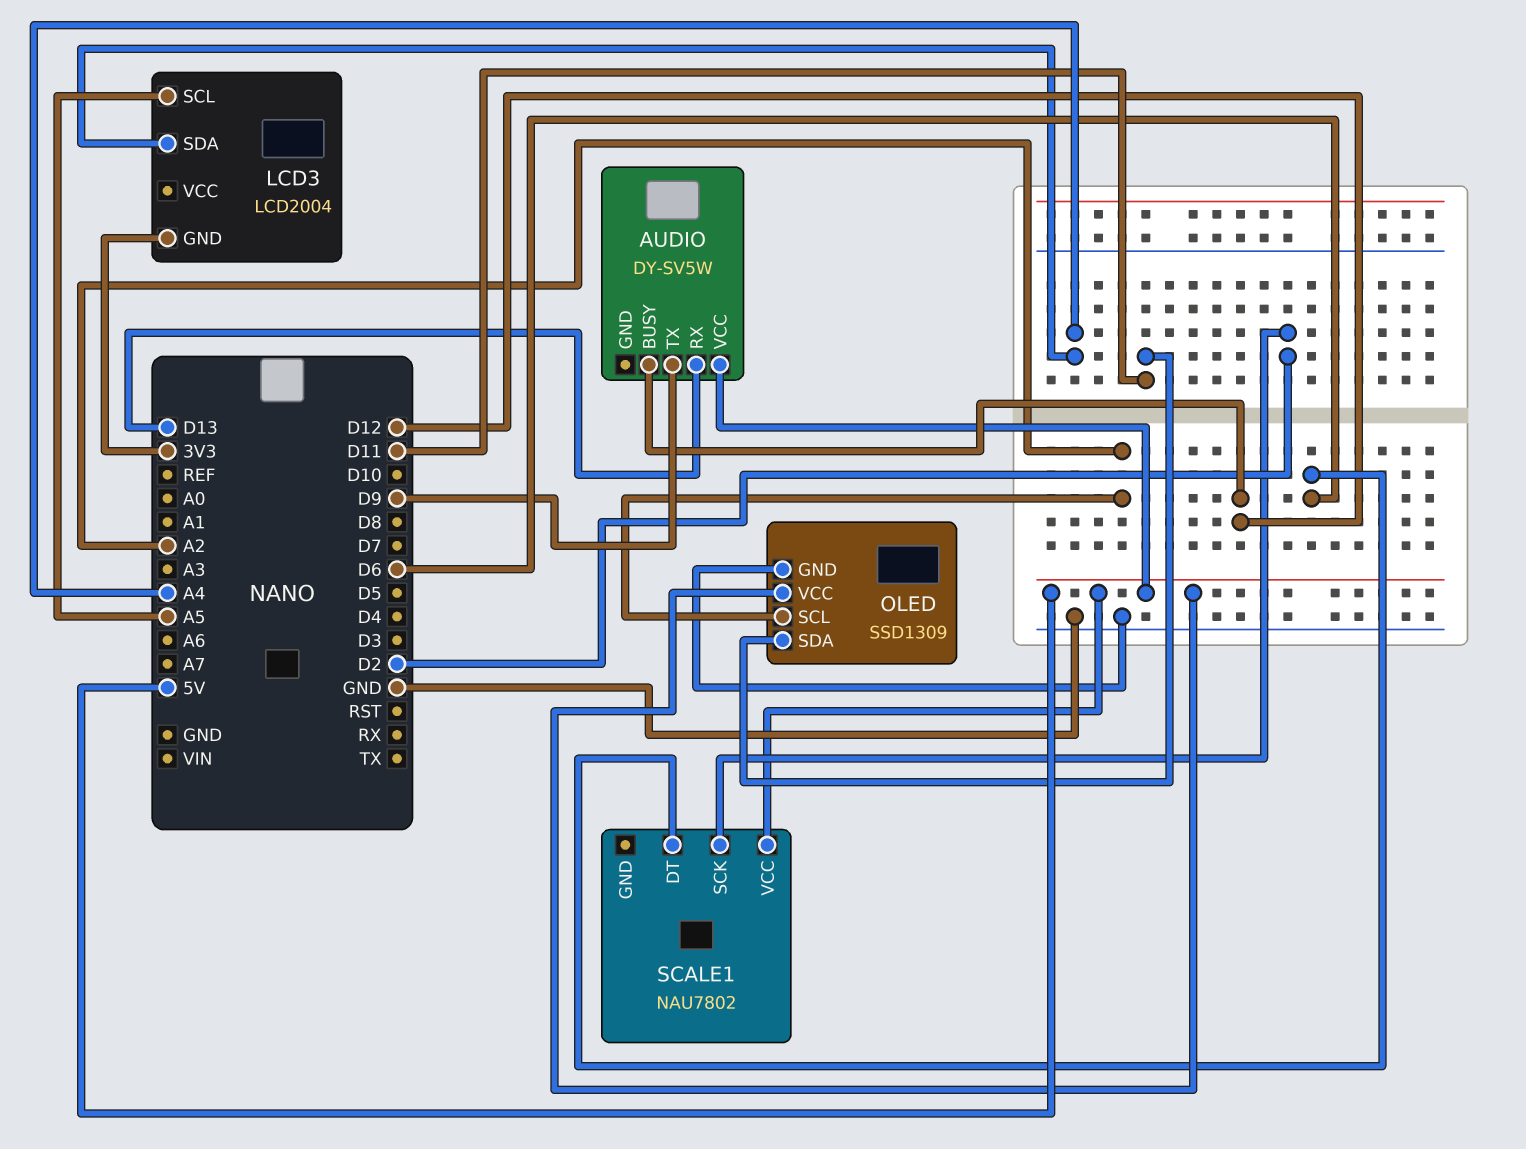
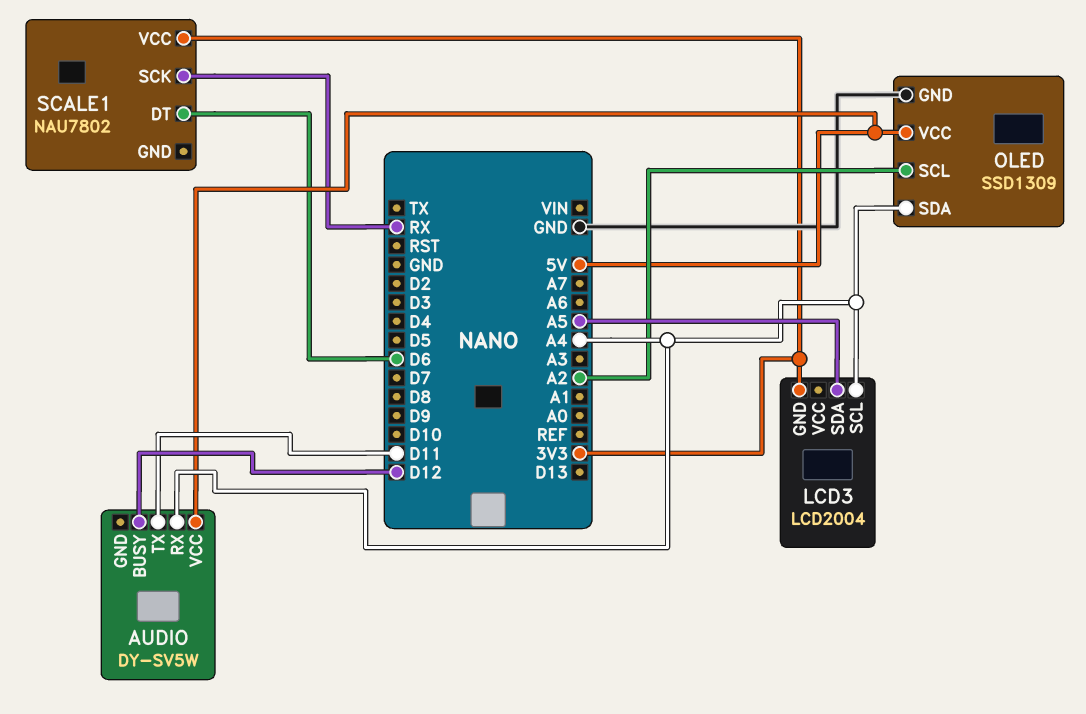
AUDIO pin RX: D13 -> A4
AUDIO pin TX: D9 -> D11
LCD3 pin SCL: A5 -> A4
LCD3 pin SDA: A4 -> A5
OLED pin SDA: D11 -> A4
SCALE1 pin SCK: D2 -> RX
SCALE1 pin VCC: 5V -> 3V3

